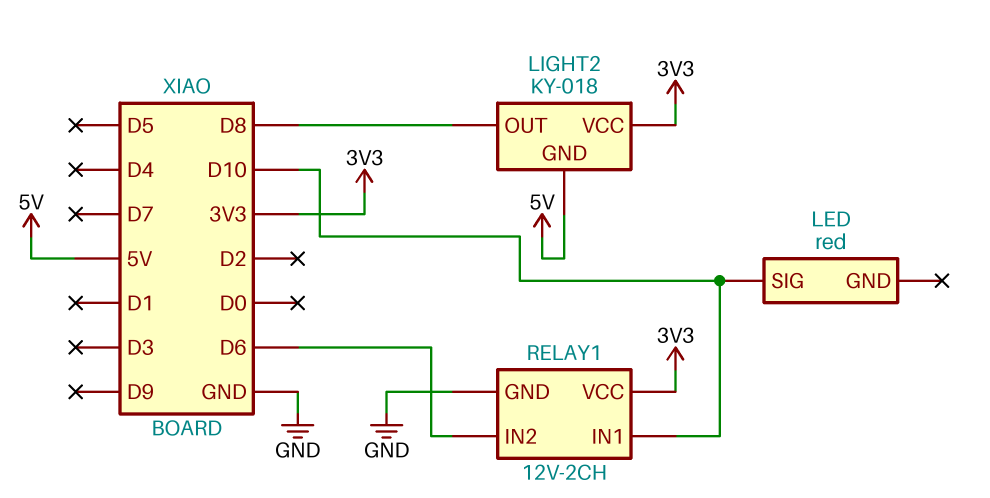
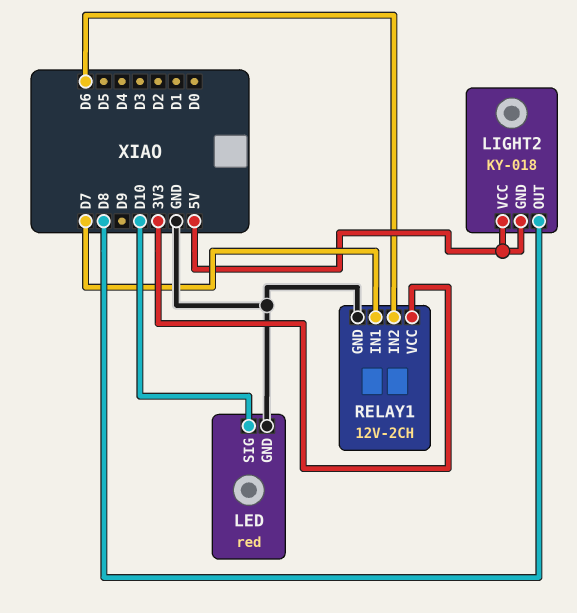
LED pin GND: none -> GND
LIGHT2 pin VCC: 3V3 -> 5V
RELAY1 pin IN1: D10 -> D7

